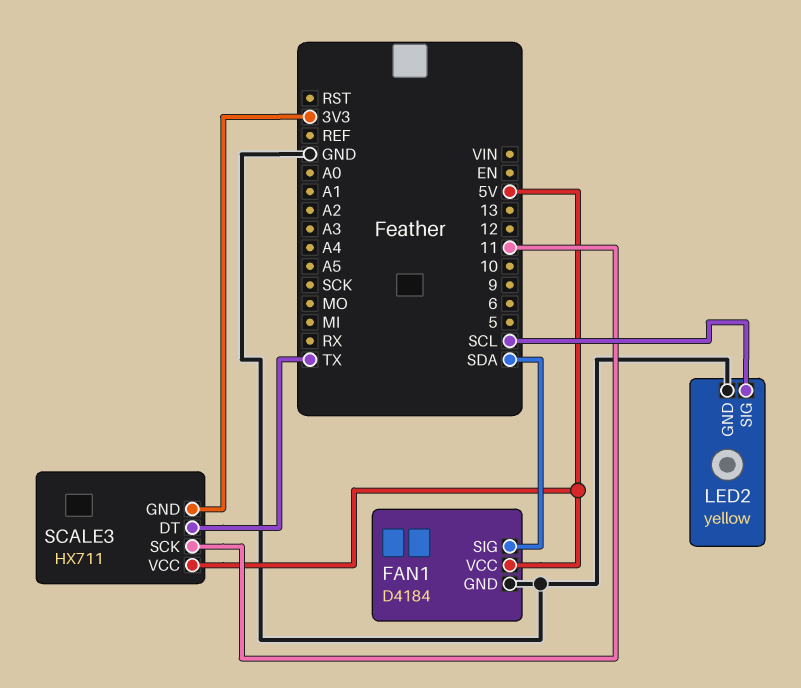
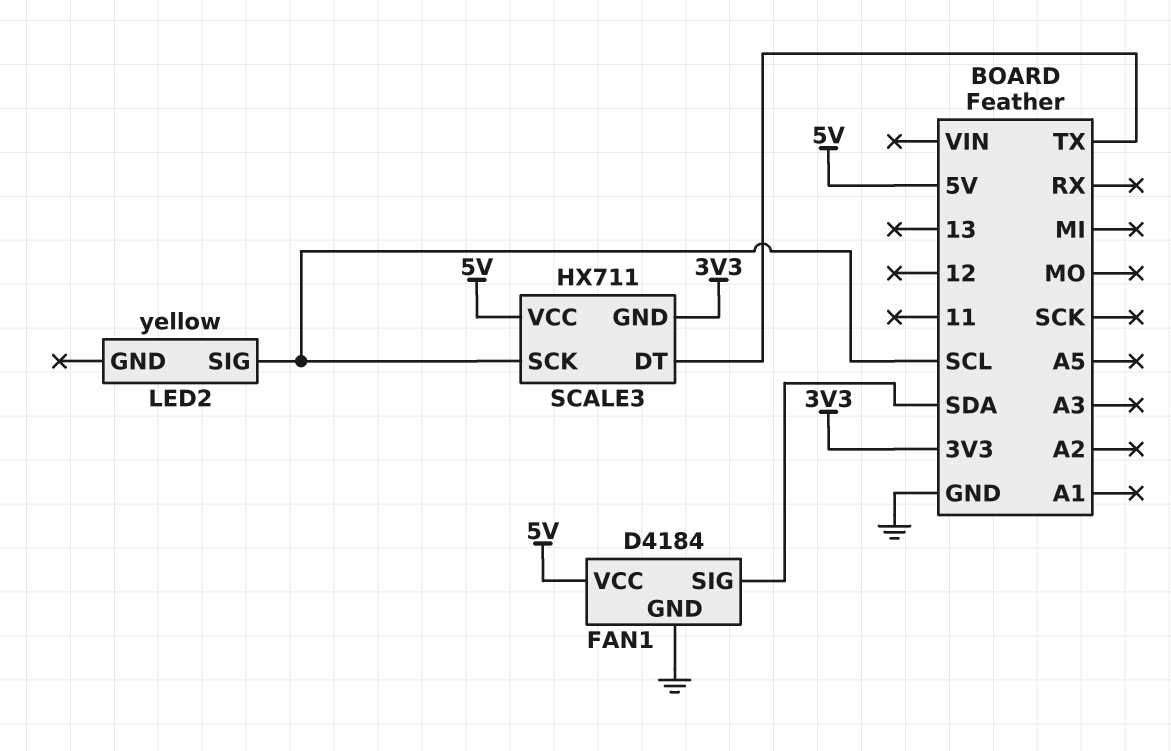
LED2 pin GND: GND -> none
SCALE3 pin SCK: 11 -> SCL

